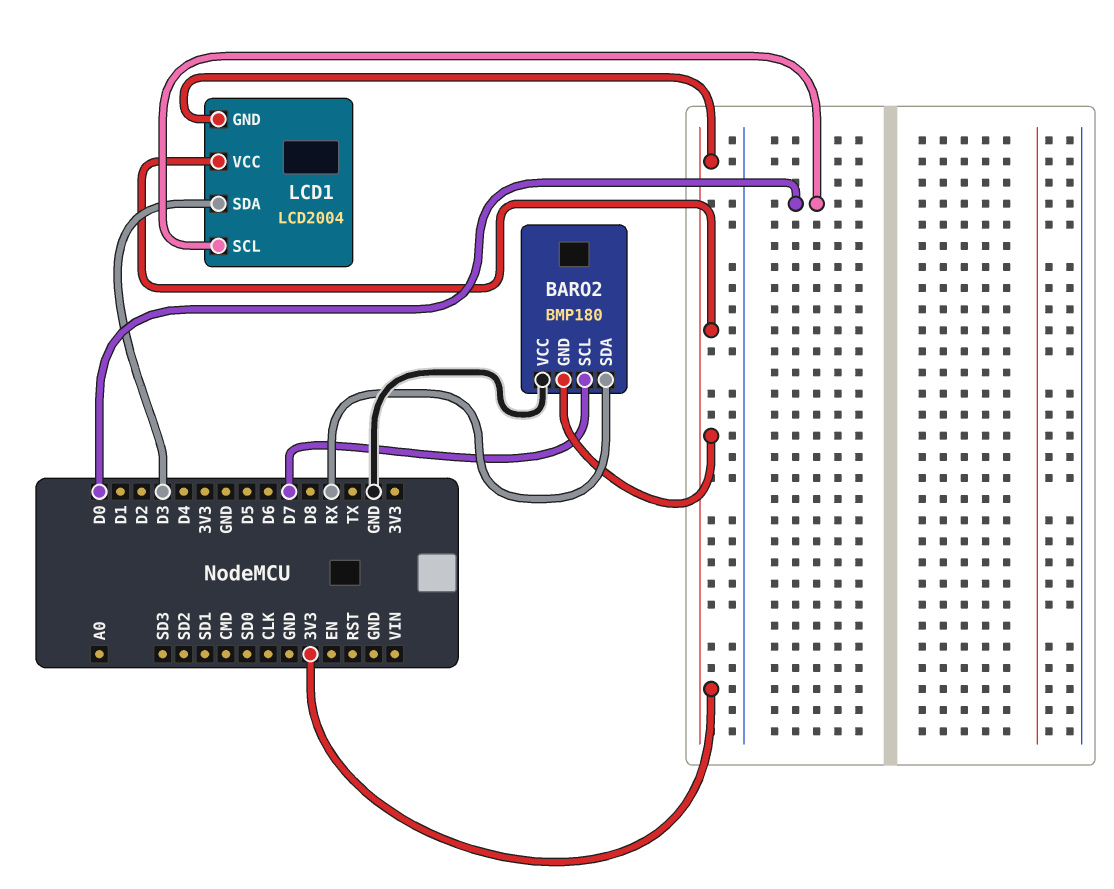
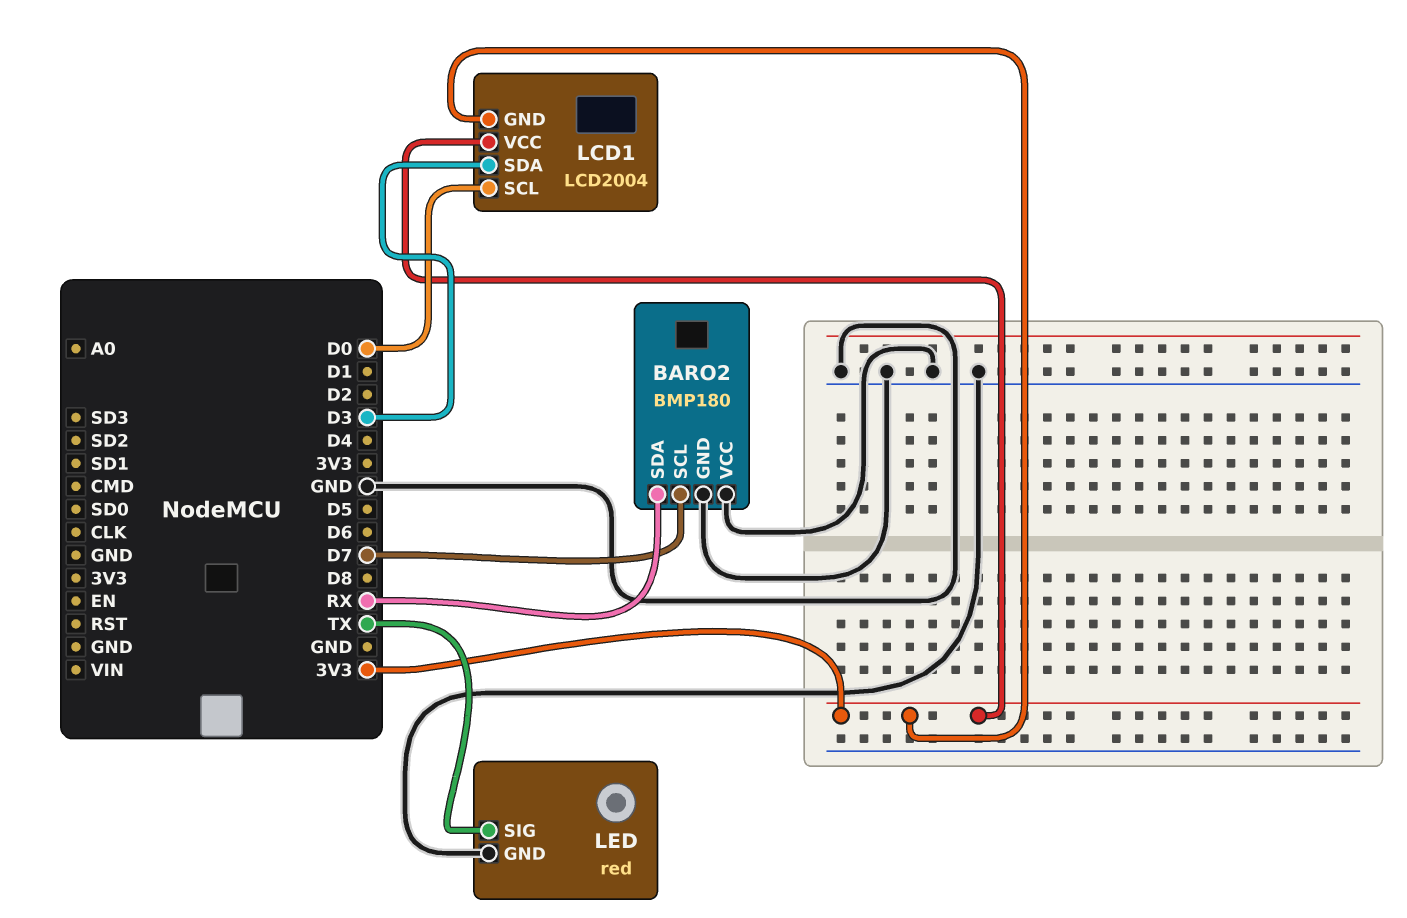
BARO2 pin GND: 3V3 -> GND
LED: none -> red
LED pin GND: none -> GND
LED pin SIG: none -> TX

